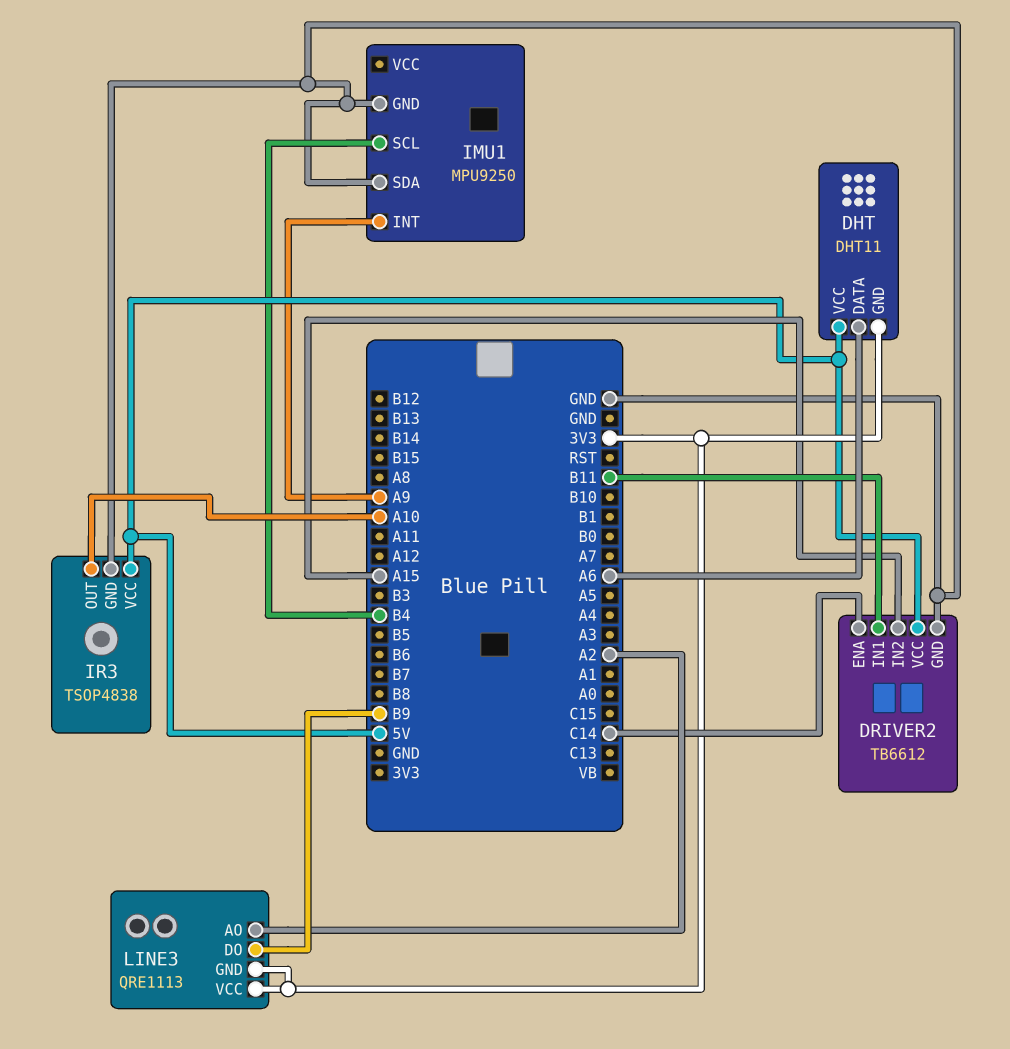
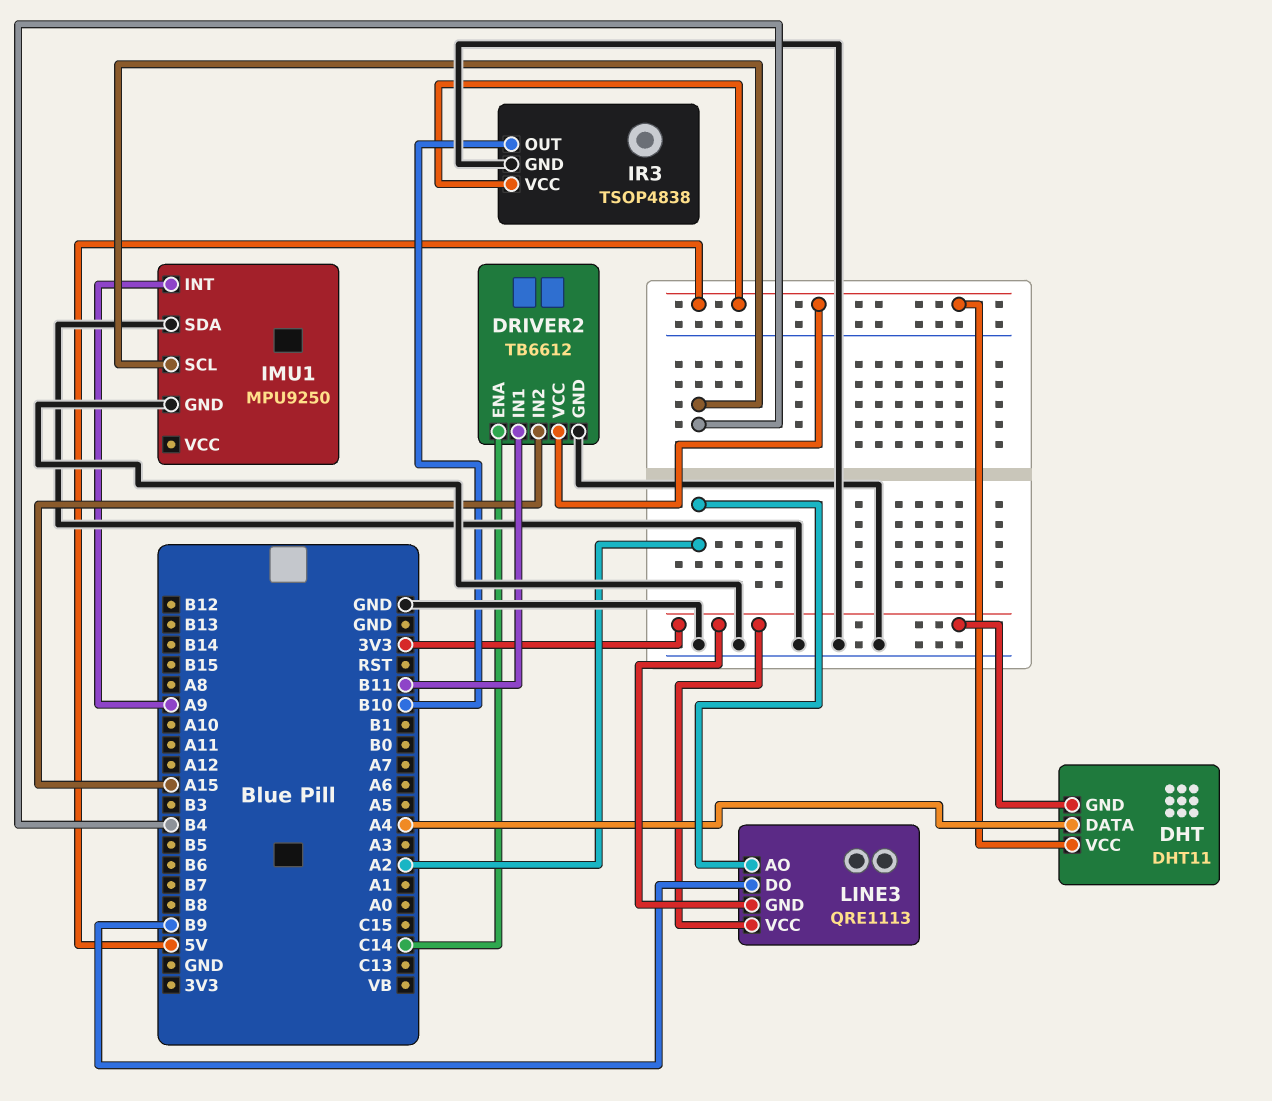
DHT pin DATA: A6 -> A4
IR3 pin OUT: A10 -> B10

